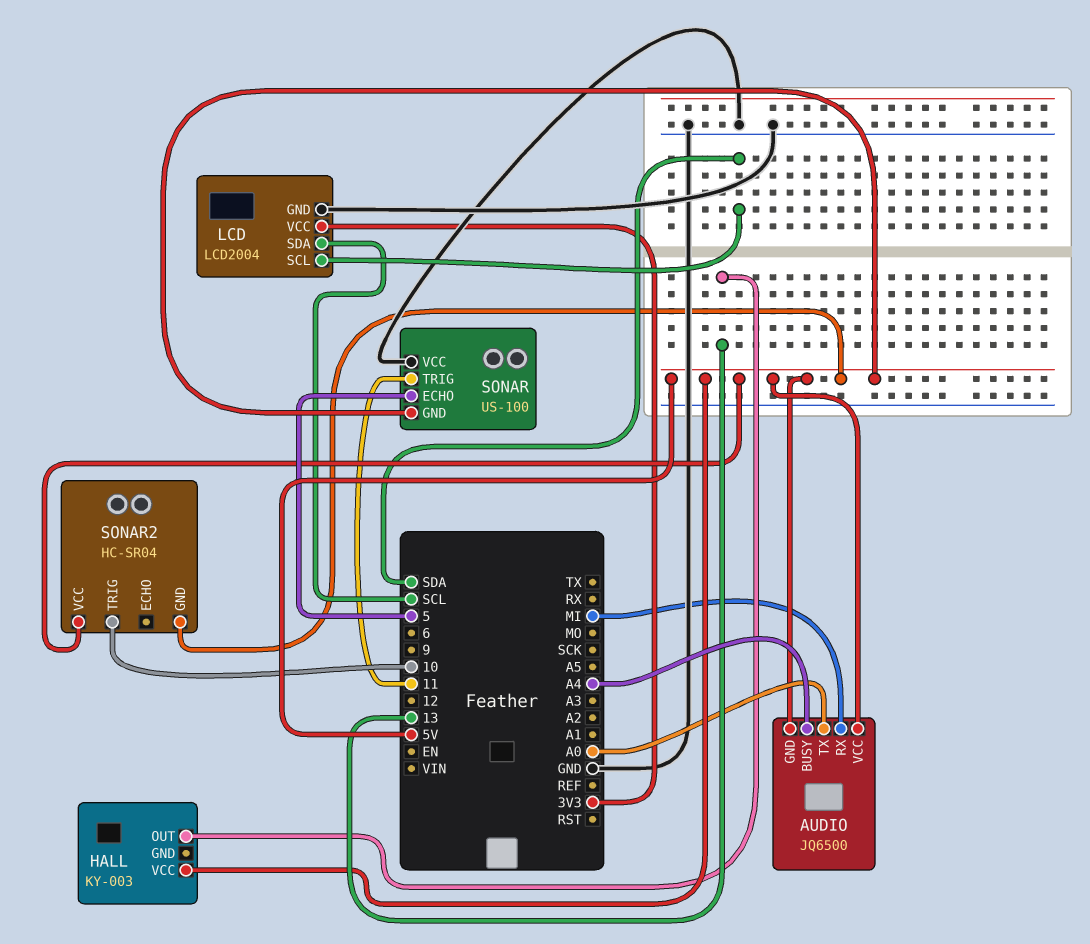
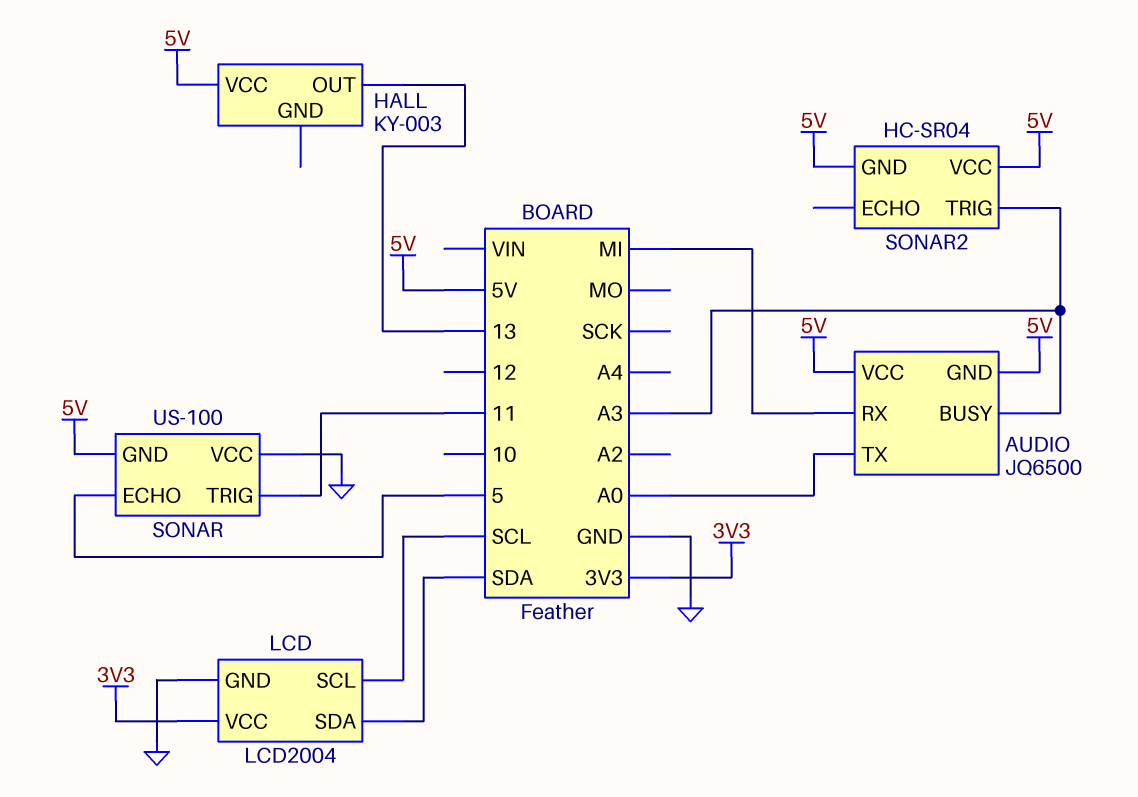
AUDIO pin BUSY: A4 -> A3
LCD pin SCL: SDA -> SCL
LCD pin SDA: SCL -> SDA
SONAR2 pin TRIG: 10 -> A3

